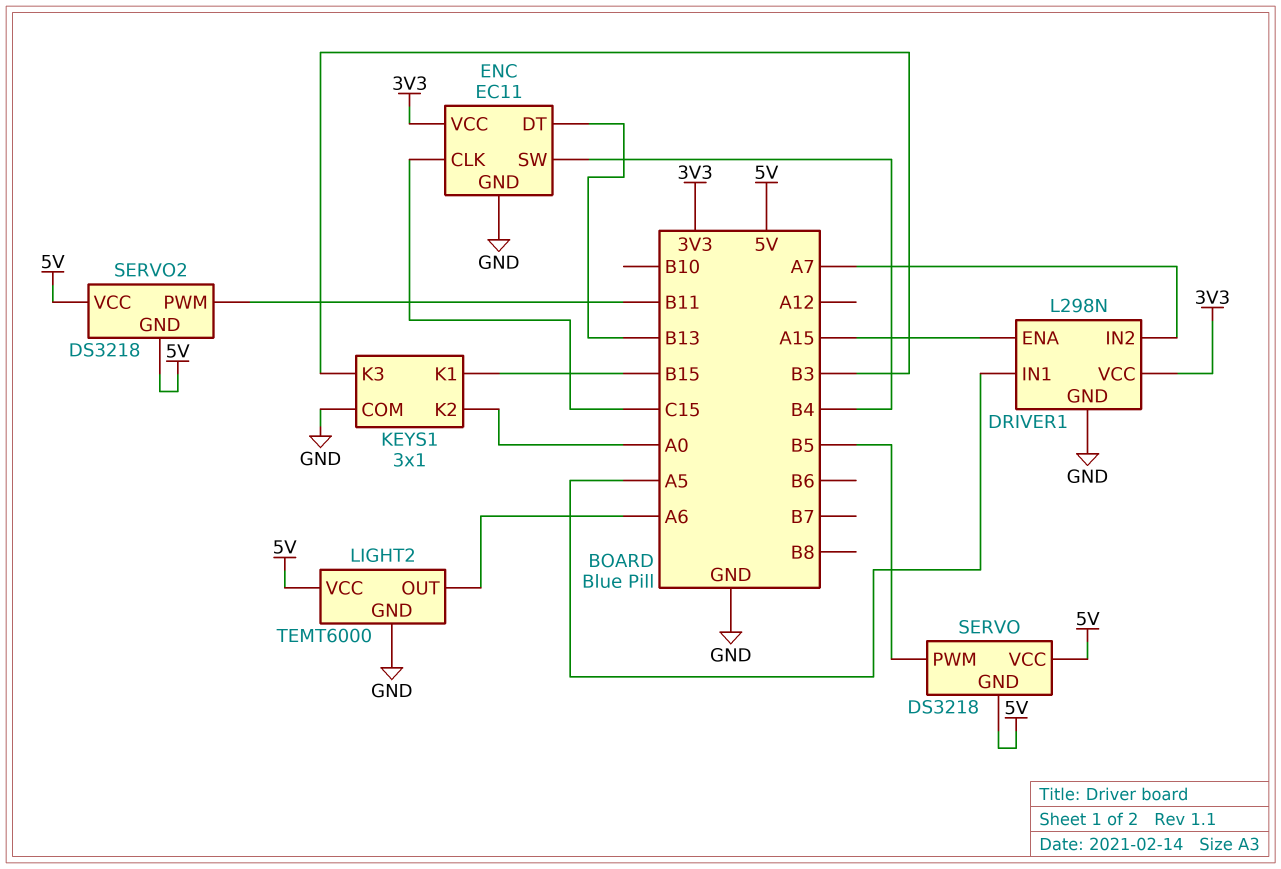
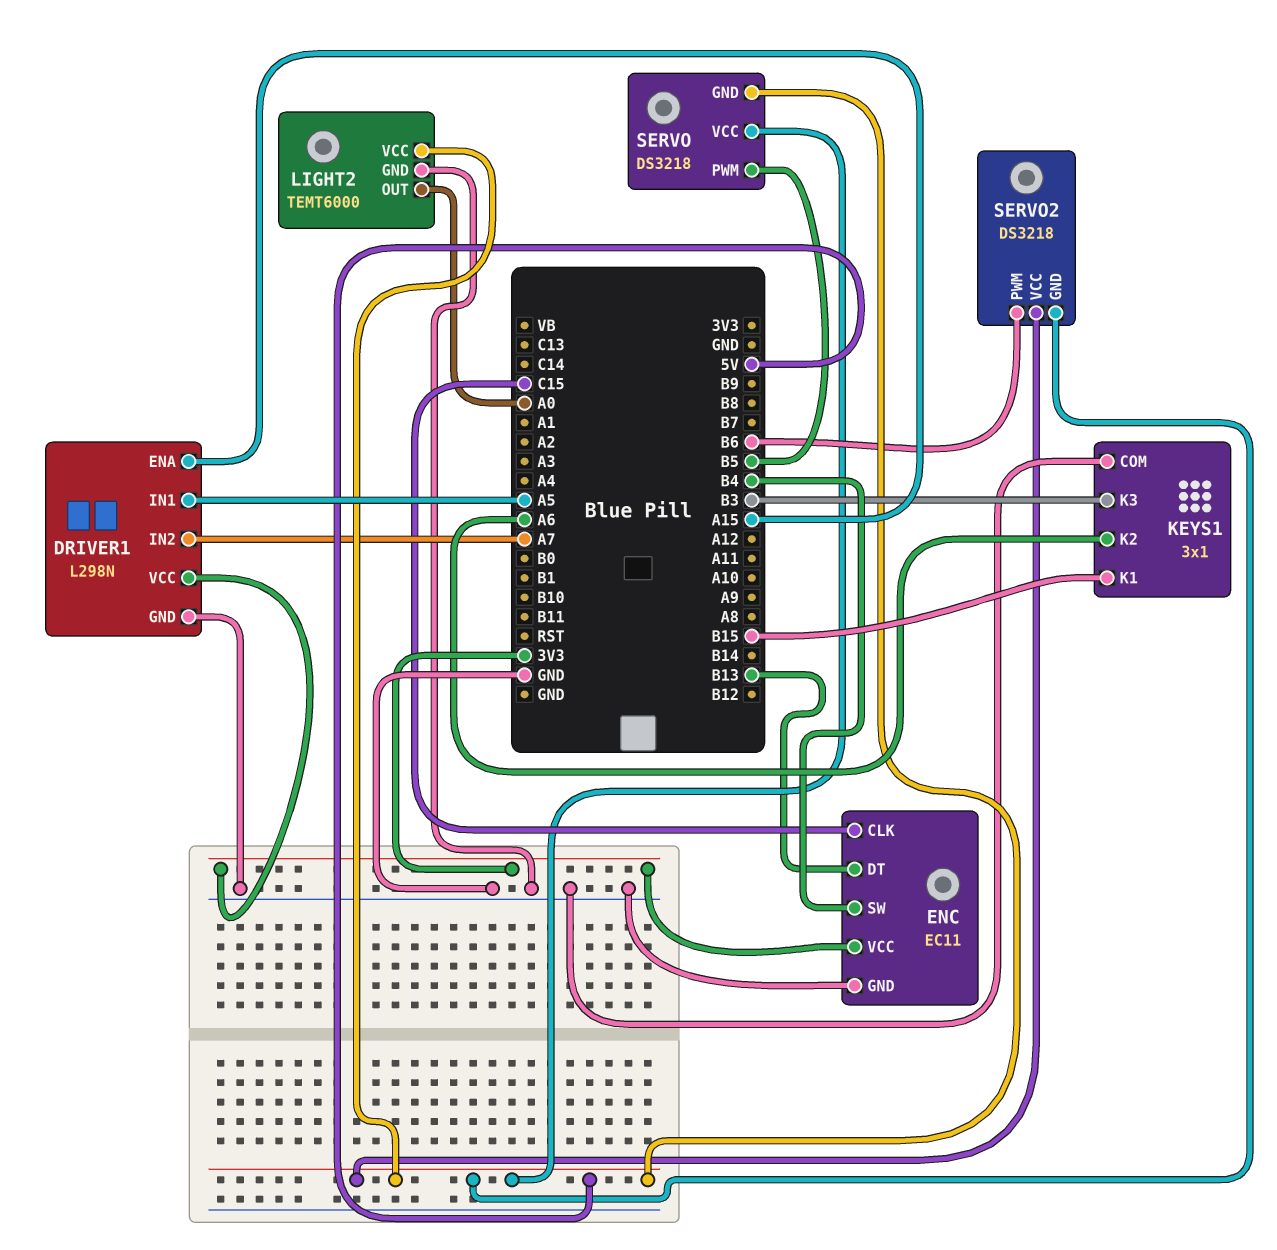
KEYS1 pin K2: A0 -> A6
LIGHT2 pin OUT: A6 -> A0
SERVO2 pin PWM: B11 -> B6

